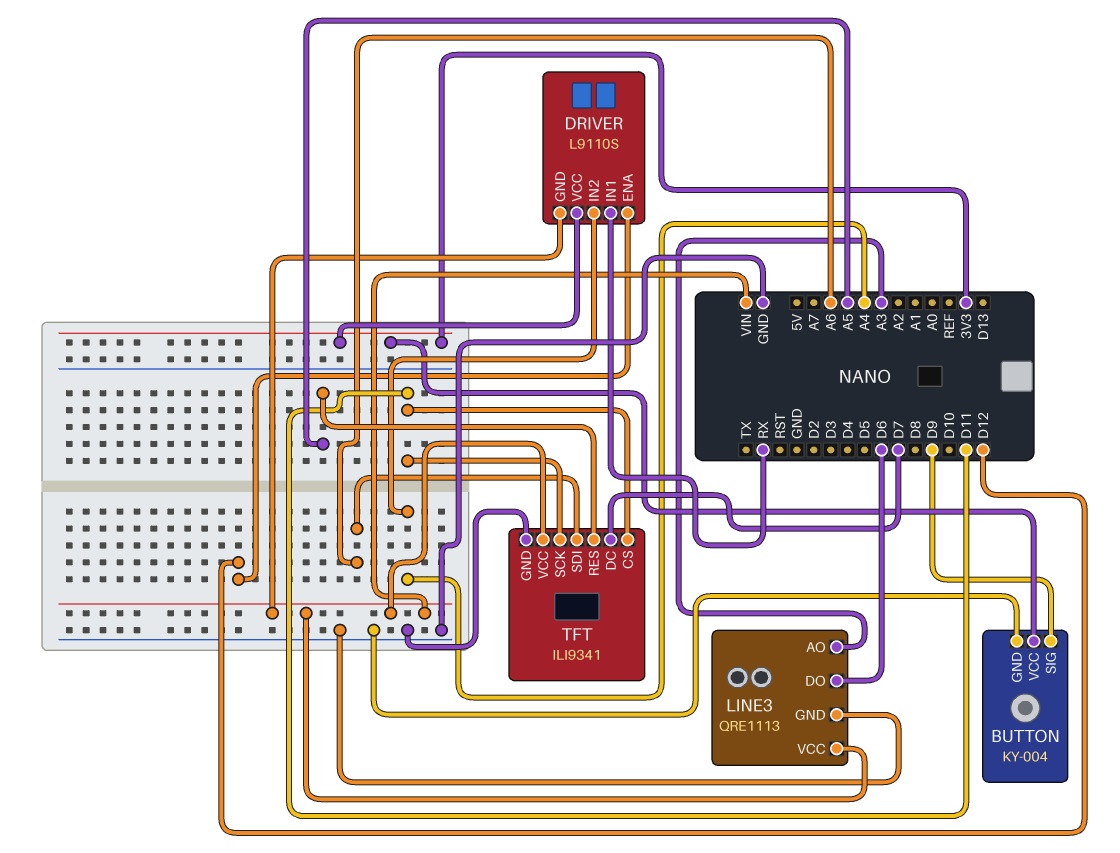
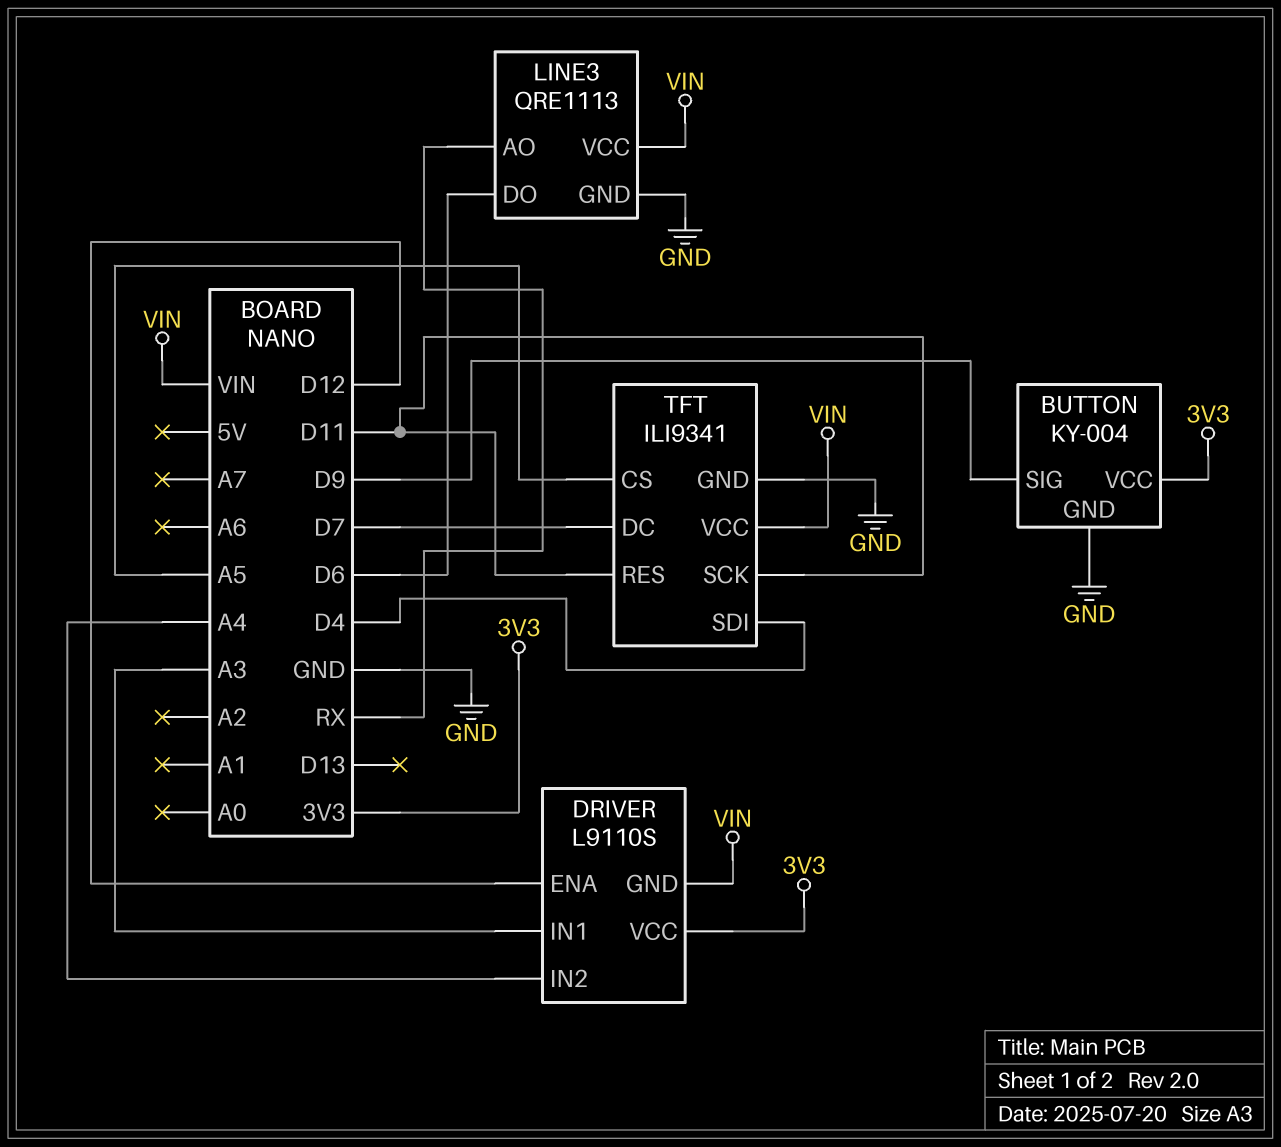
DRIVER pin IN1: RX -> A3
LINE3 pin AO: A3 -> RX
TFT pin CS: D11 -> A5
TFT pin RES: A5 -> D11
TFT pin SDI: A6 -> D4

